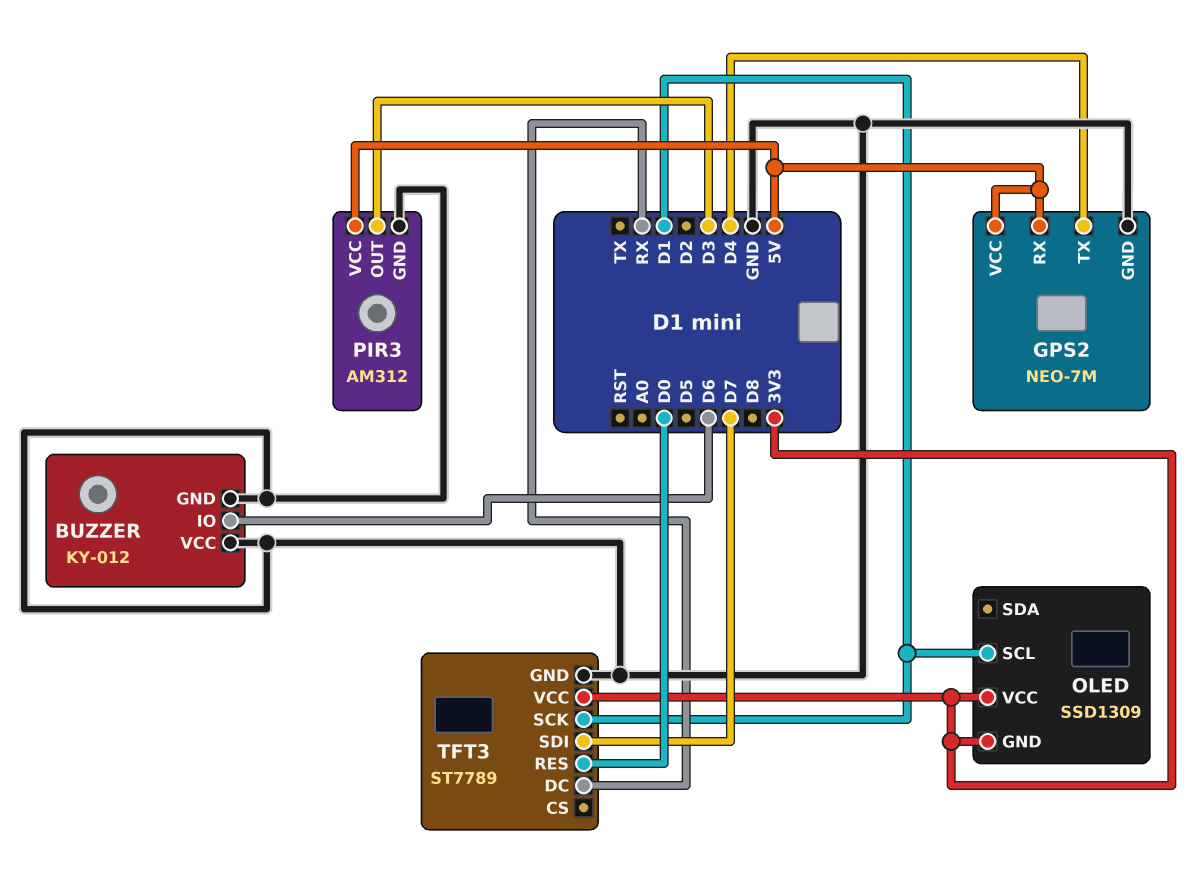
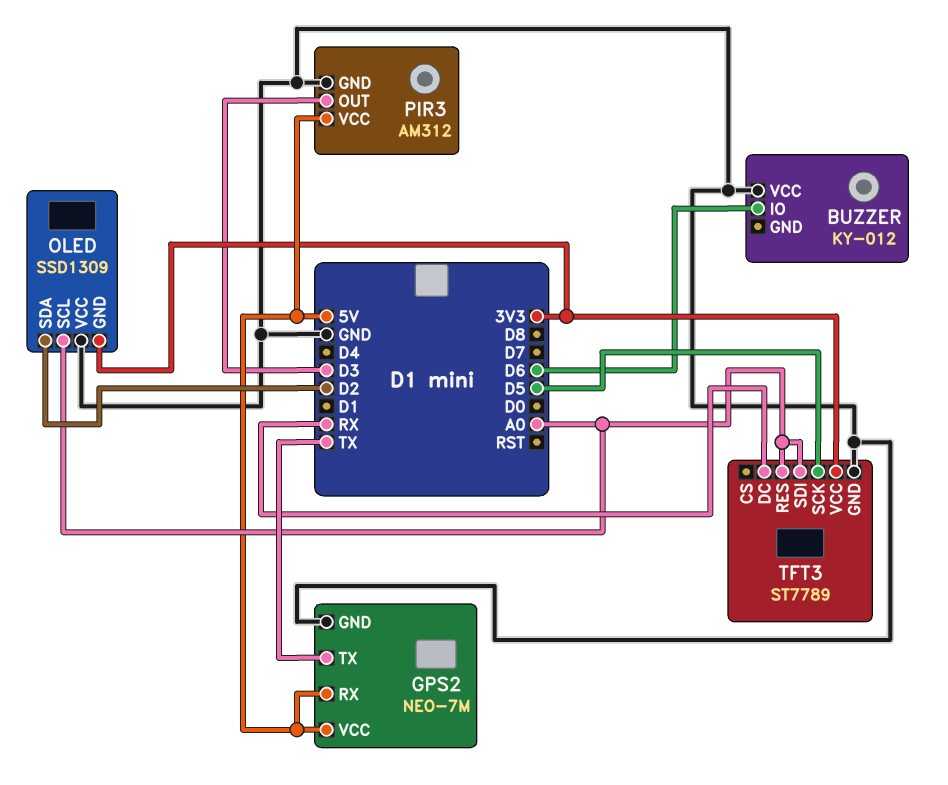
BUZZER pin GND: GND -> none
GPS2 pin TX: D4 -> TX
OLED pin SCL: D1 -> A0
OLED pin SDA: none -> D2
OLED pin VCC: 3V3 -> GND
TFT3 pin RES: D0 -> A0
TFT3 pin SCK: D1 -> D5
TFT3 pin SDI: D7 -> A0

